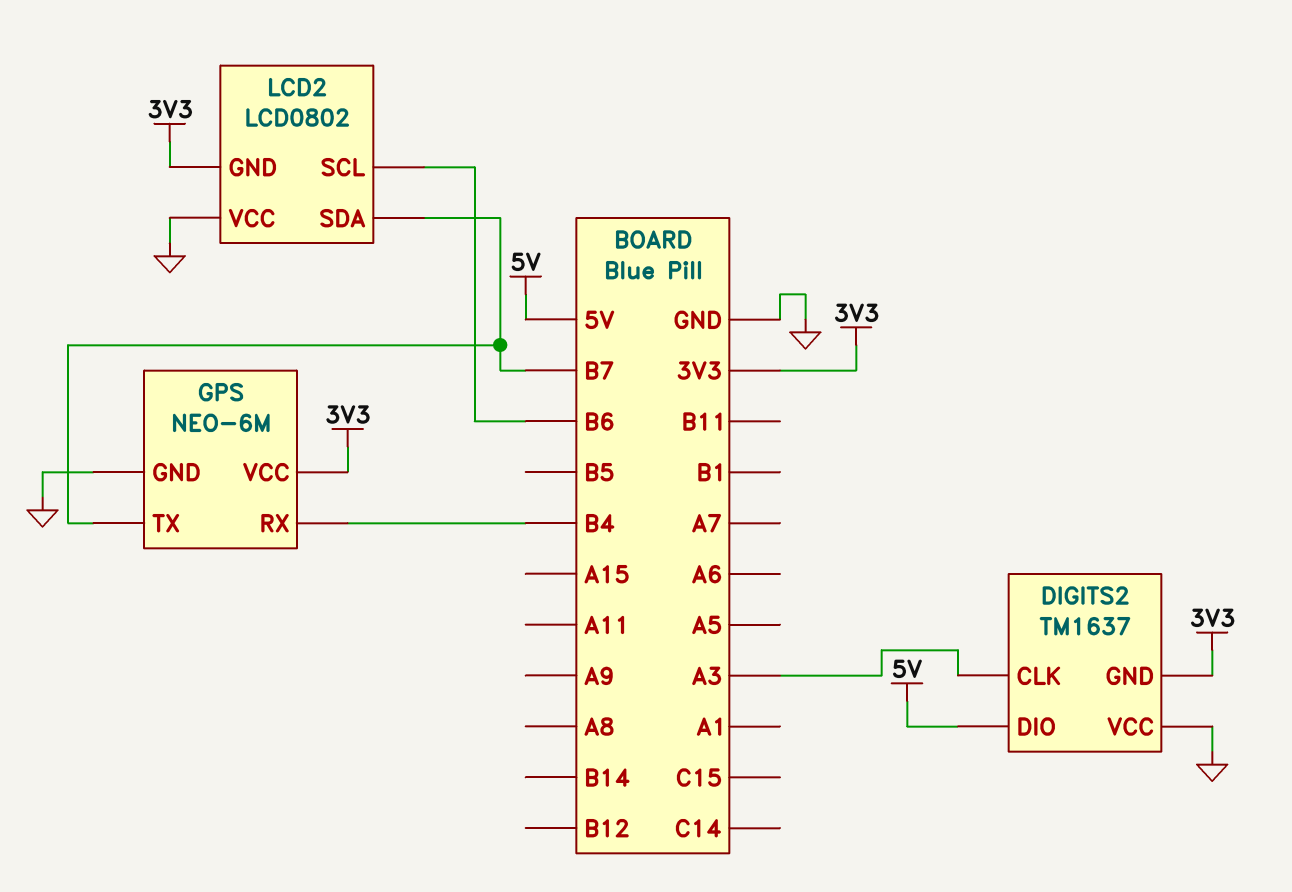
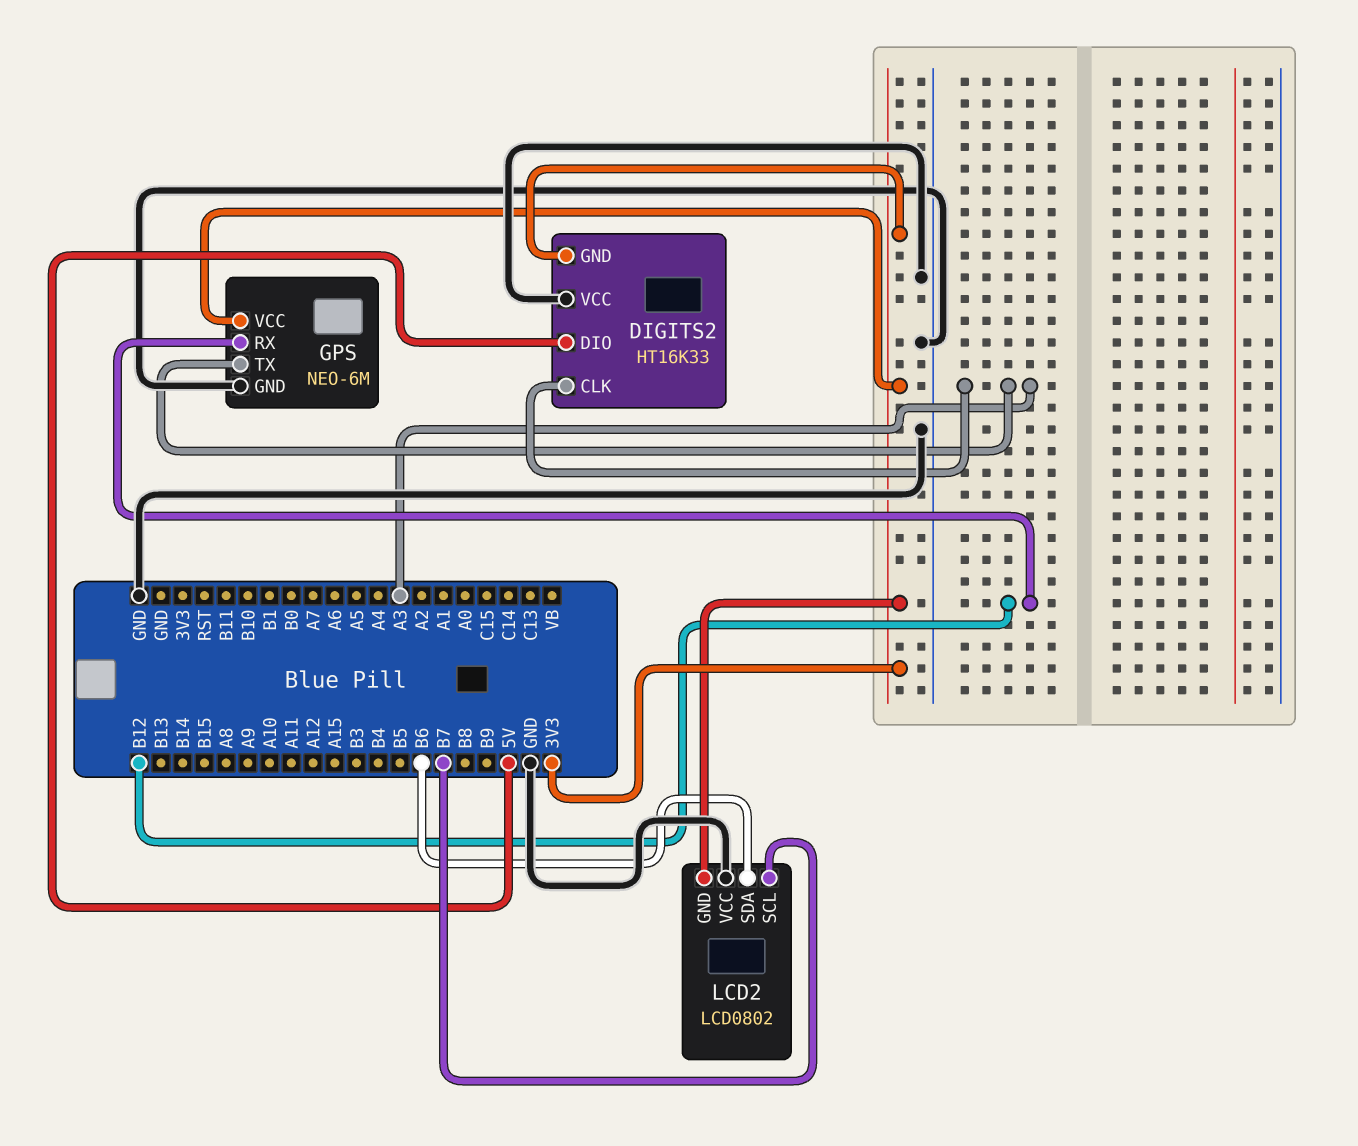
DIGITS2: TM1637 -> HT16K33
GPS pin RX: B4 -> B12
GPS pin TX: B7 -> A3
LCD2 pin SCL: B6 -> B7
LCD2 pin SDA: B7 -> B6

